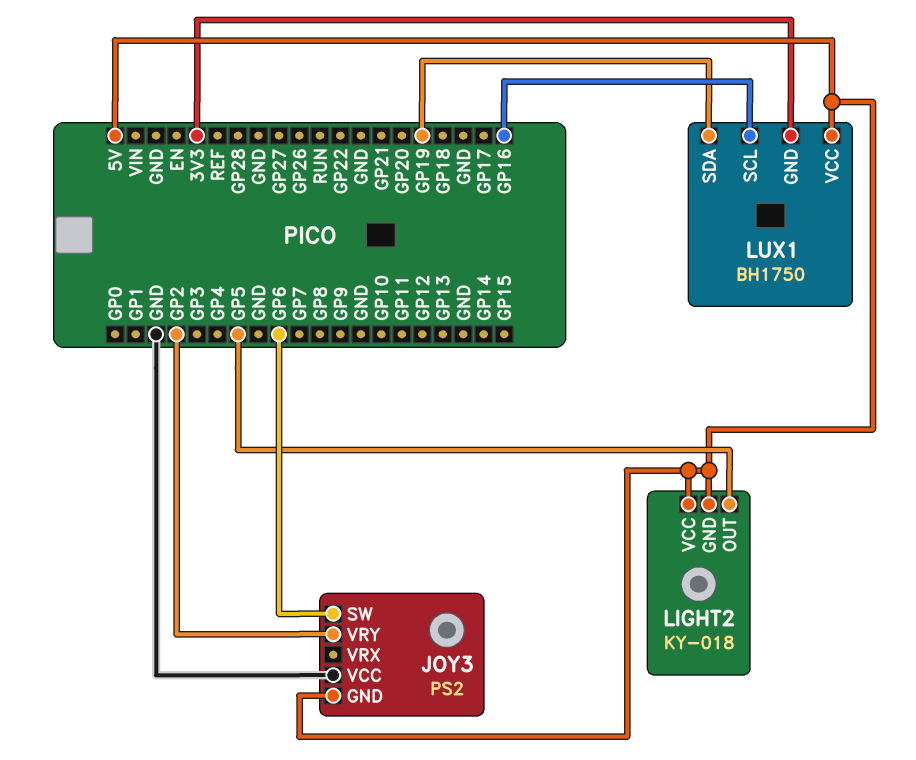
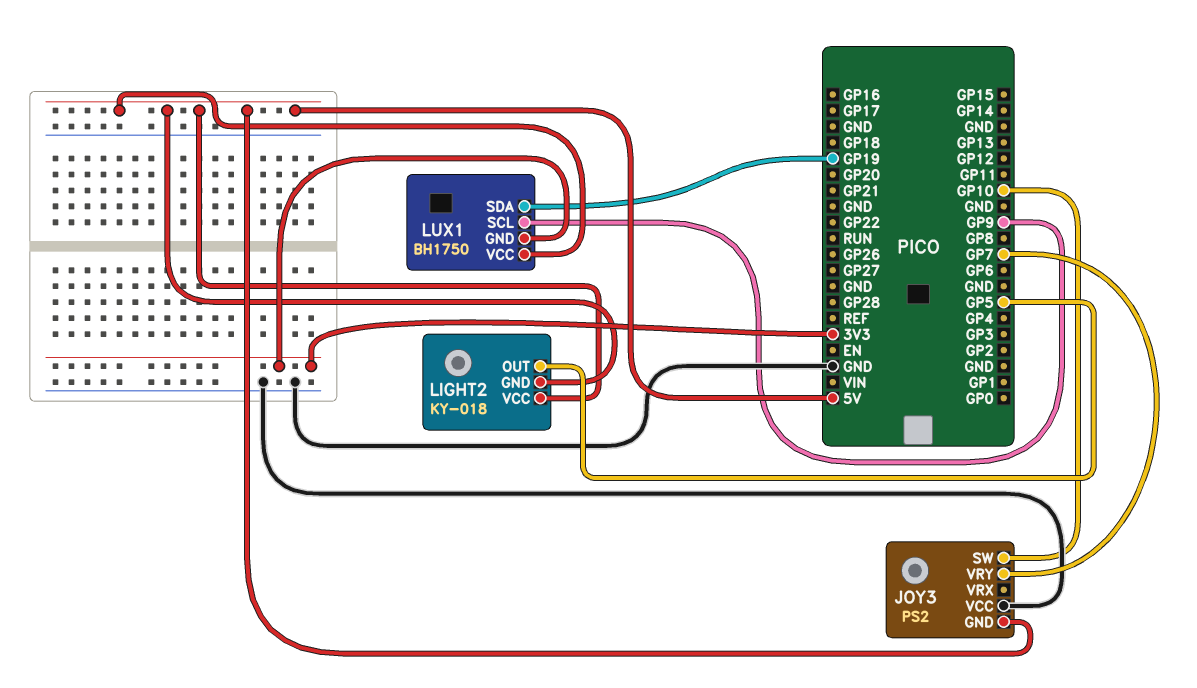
JOY3 pin SW: GP6 -> GP10
JOY3 pin VRY: GP2 -> GP7
LUX1 pin SCL: GP16 -> GP9

